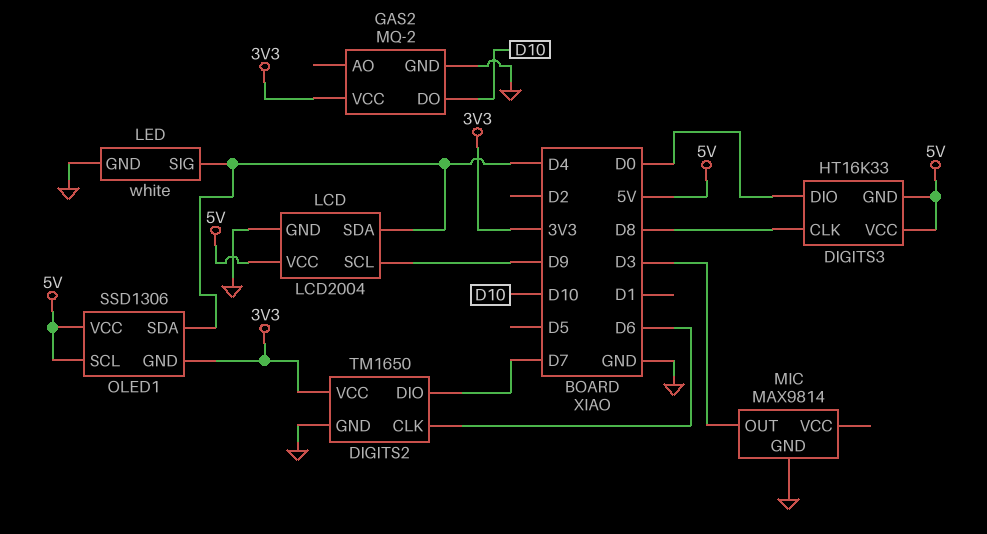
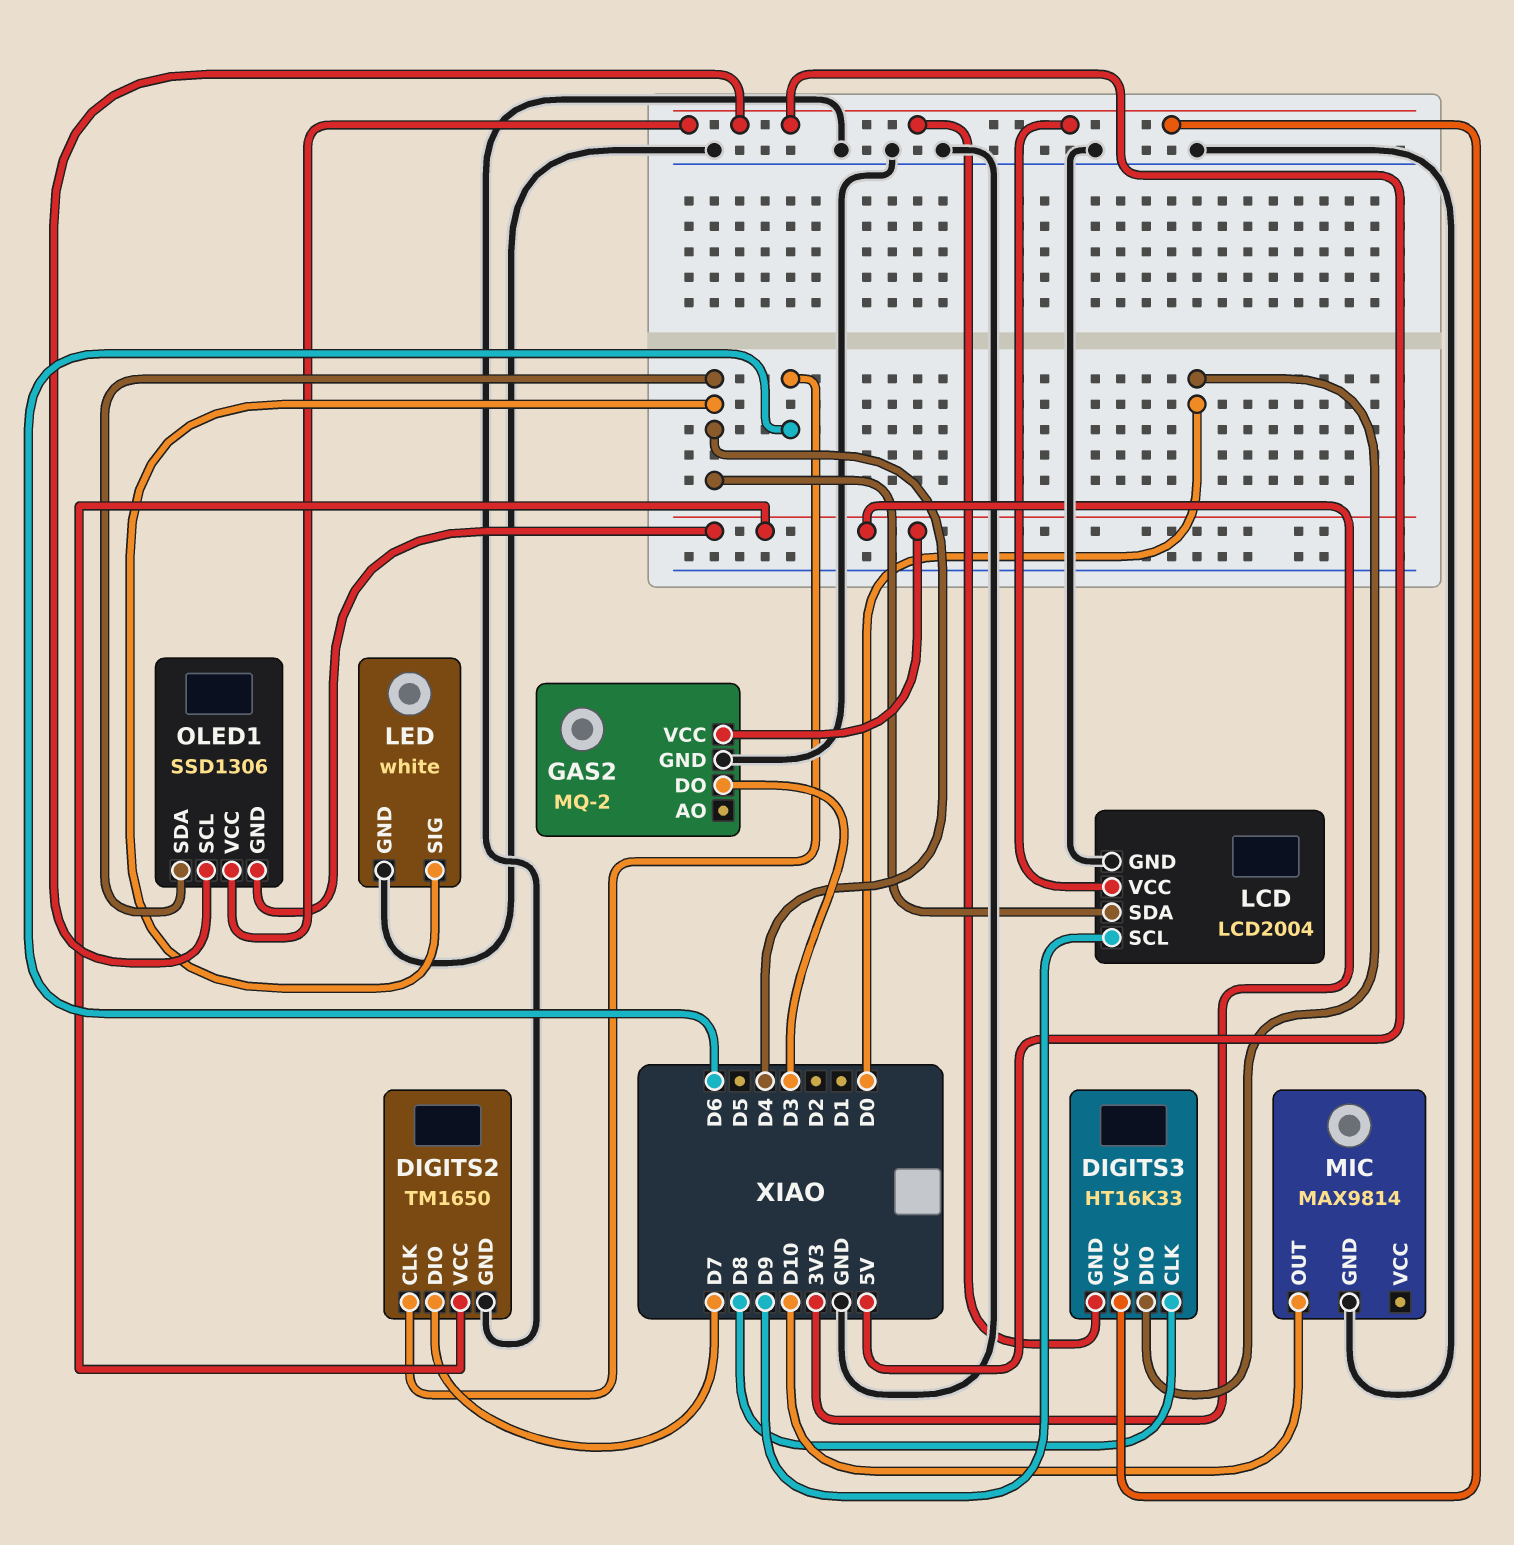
GAS2 pin DO: D10 -> D3
MIC pin OUT: D3 -> D10

